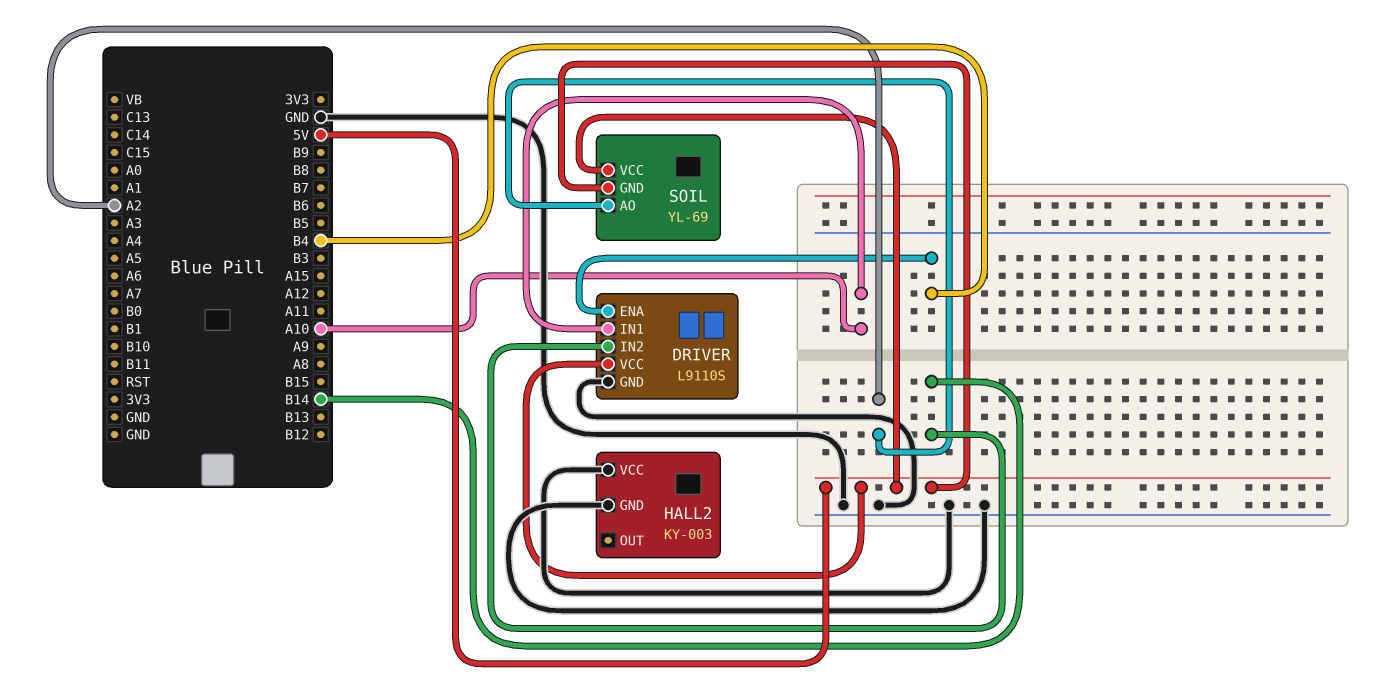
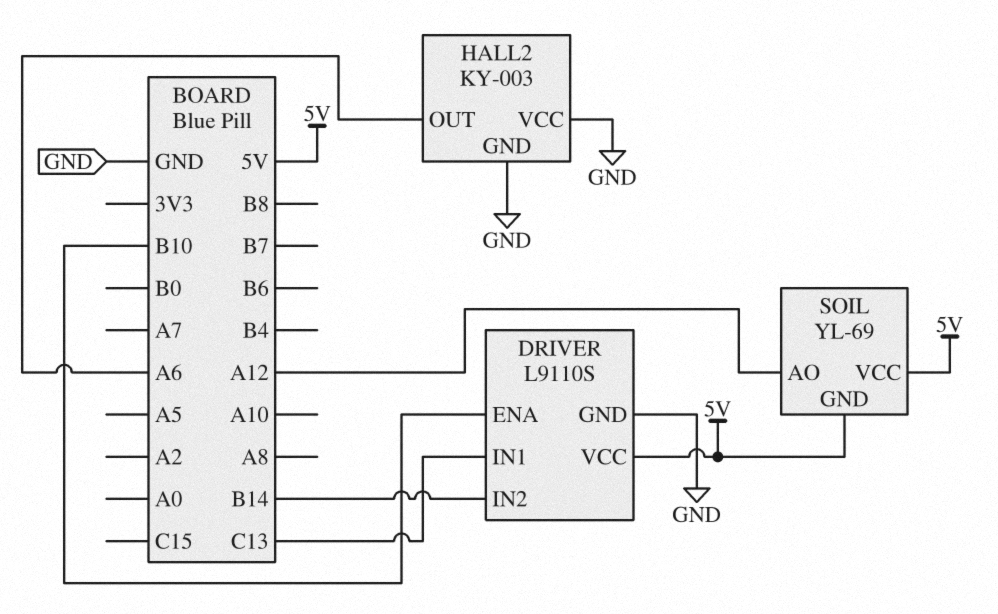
DRIVER pin ENA: B4 -> B10
DRIVER pin IN1: A10 -> C13
HALL2 pin OUT: none -> A6
SOIL pin AO: A2 -> A12

